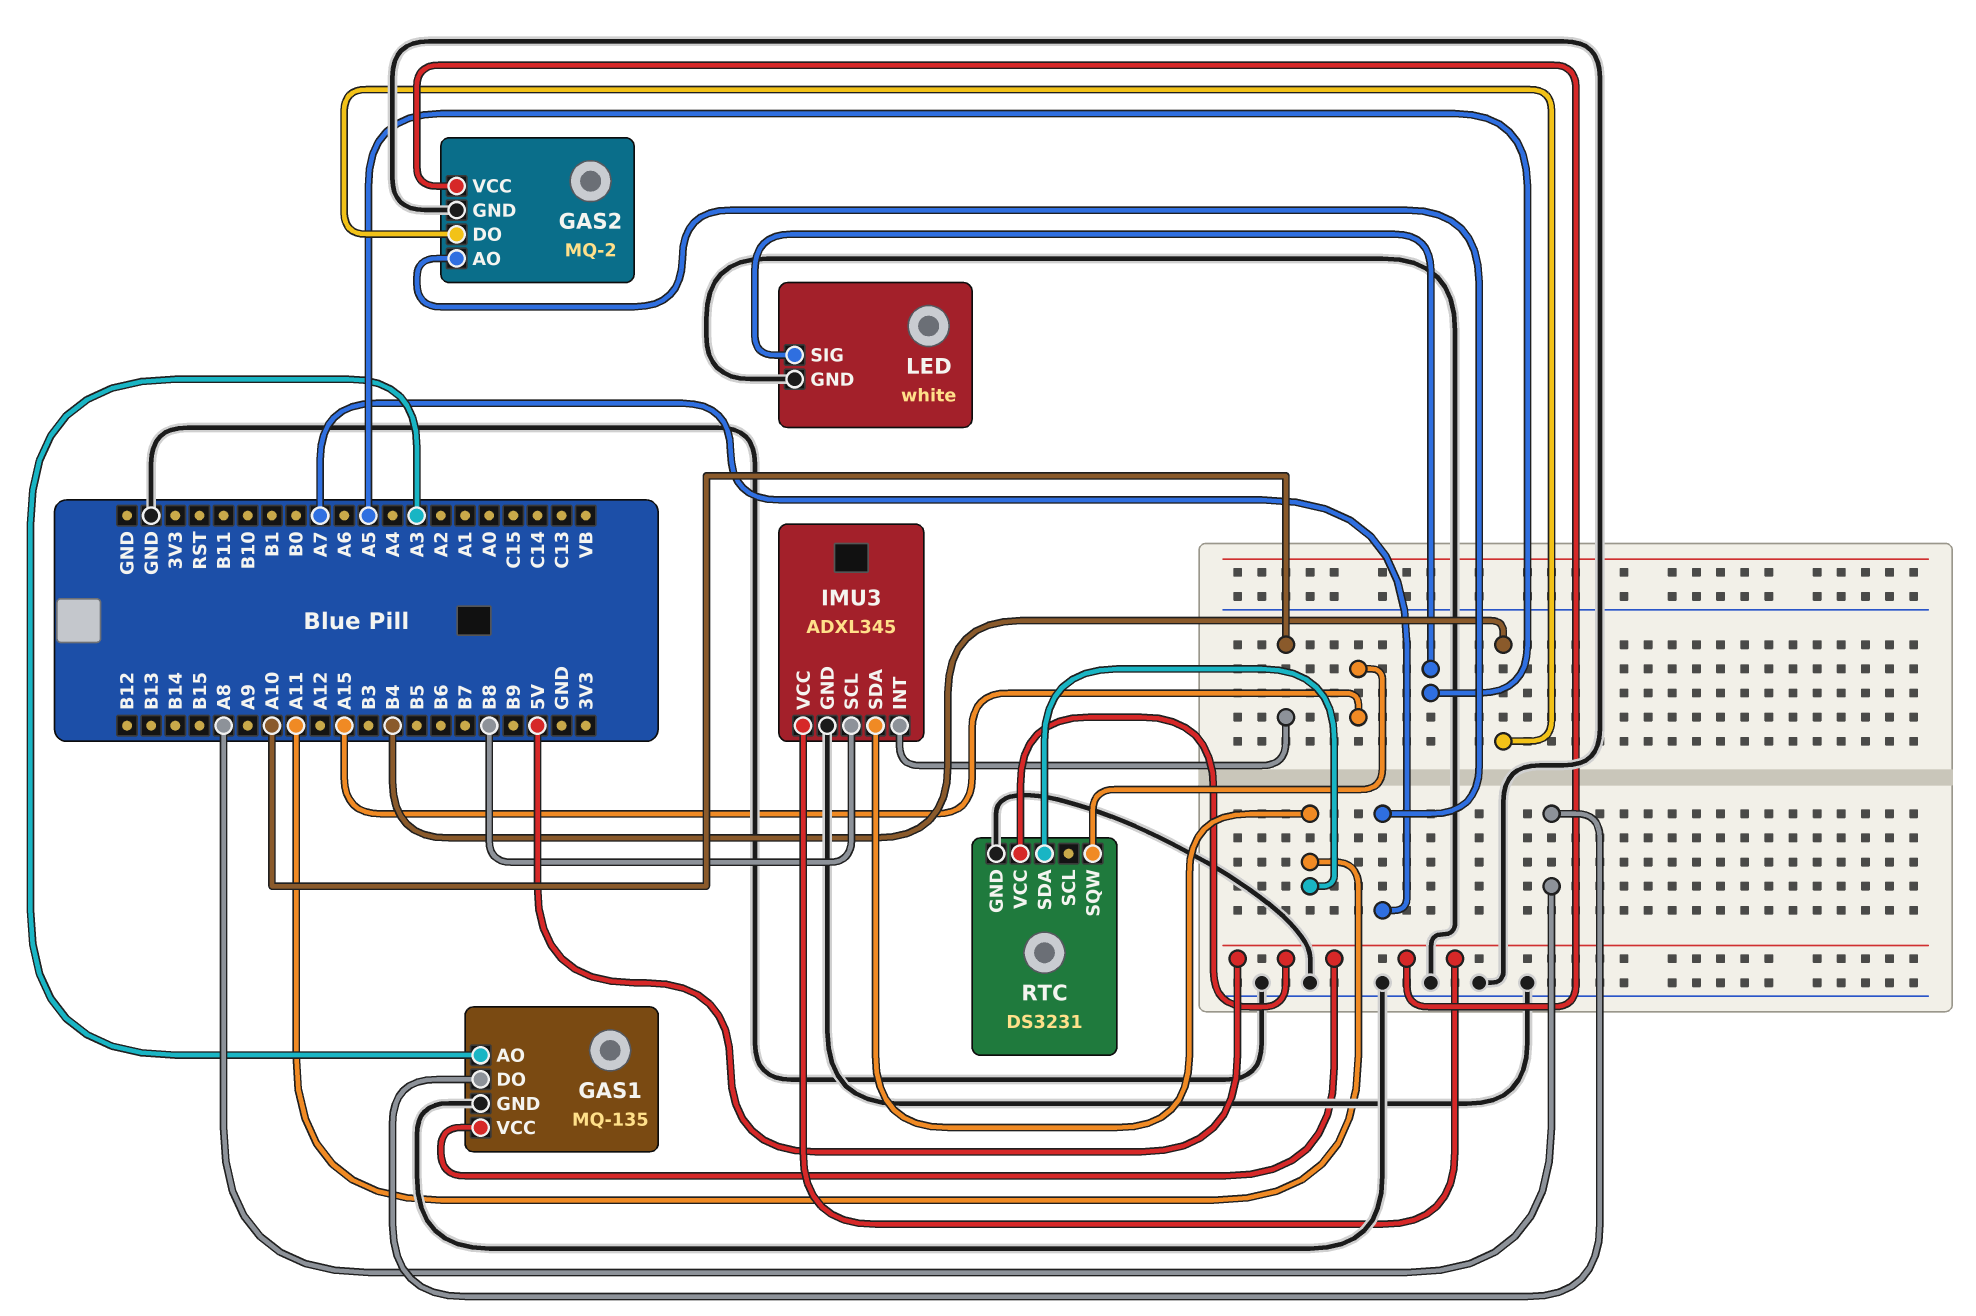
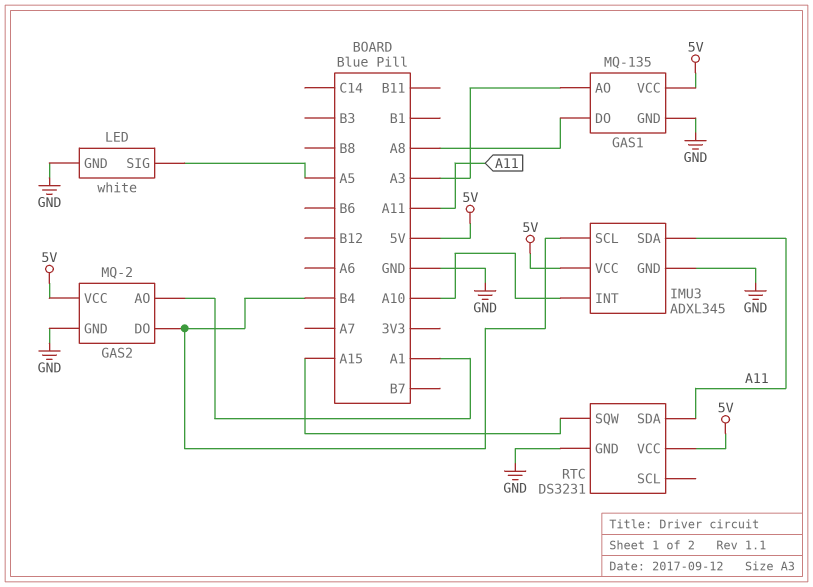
GAS2 pin AO: A7 -> A1
IMU3 pin SCL: B8 -> B4

